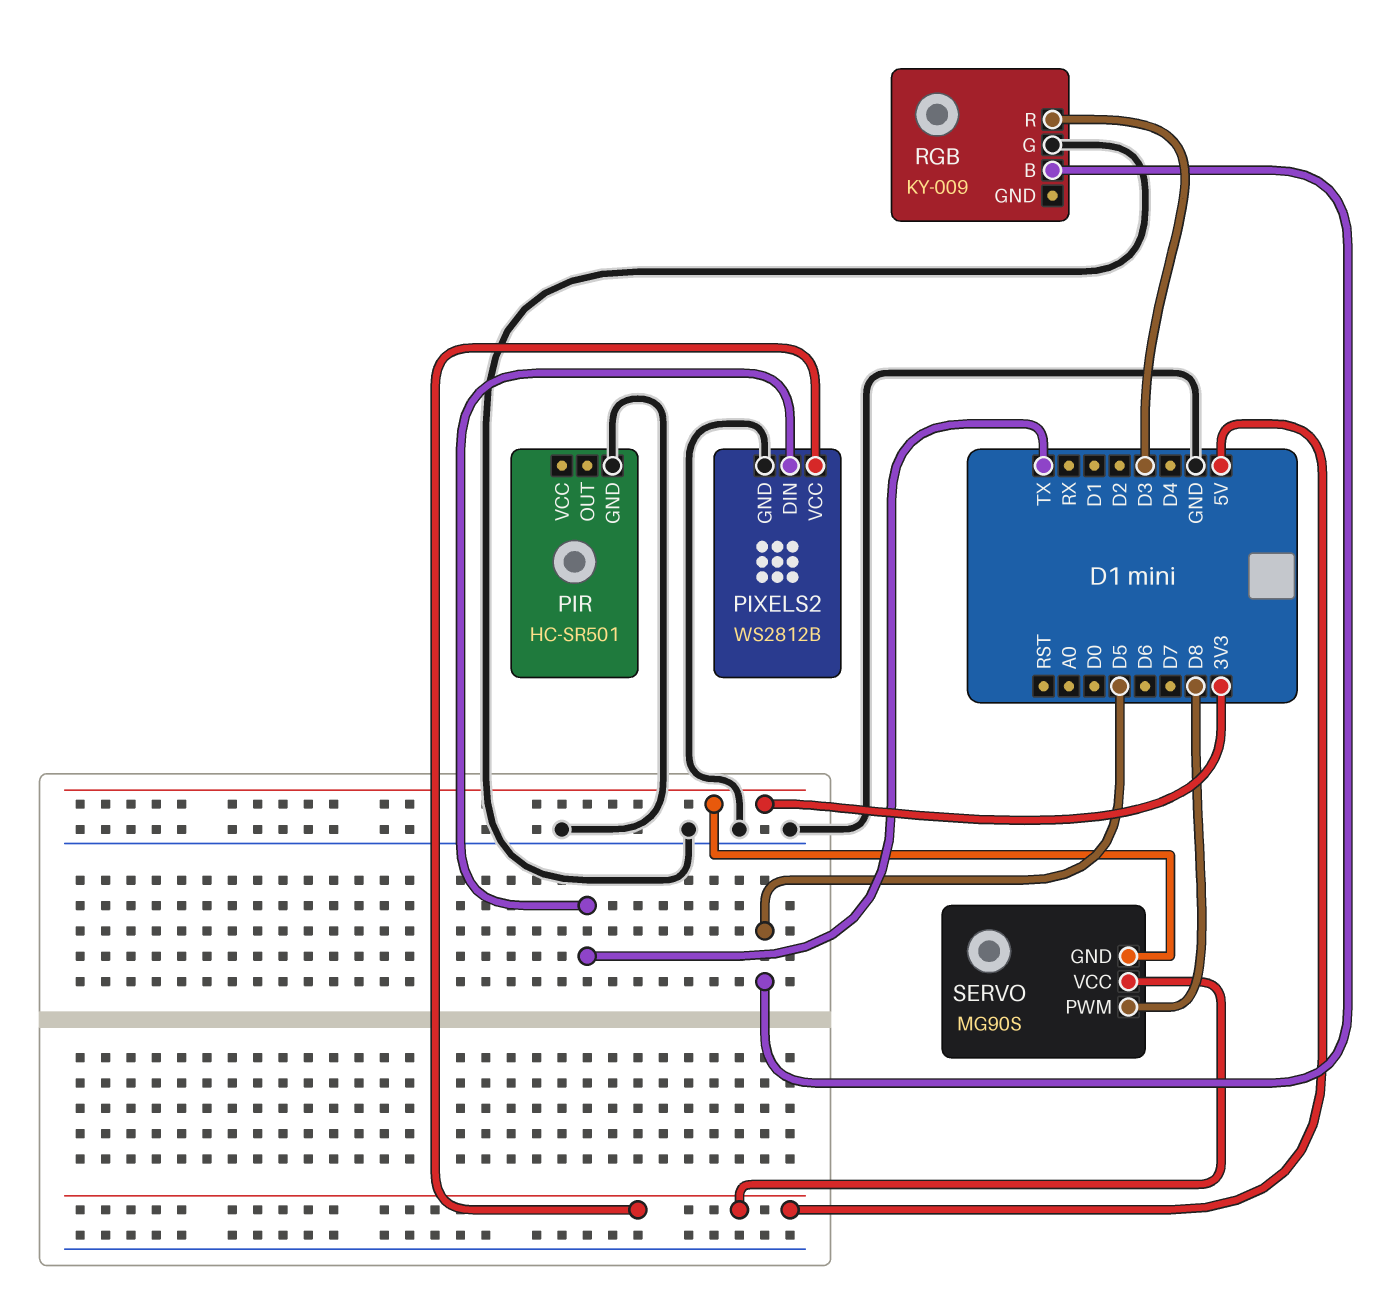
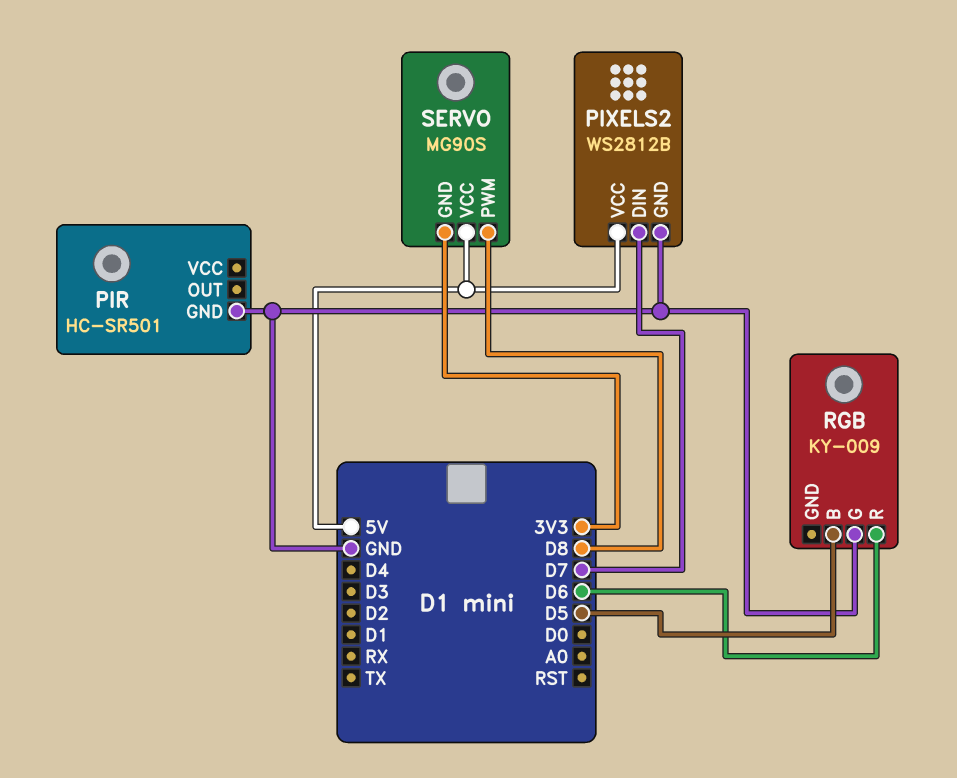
PIXELS2 pin DIN: TX -> D7
RGB pin R: D3 -> D6

